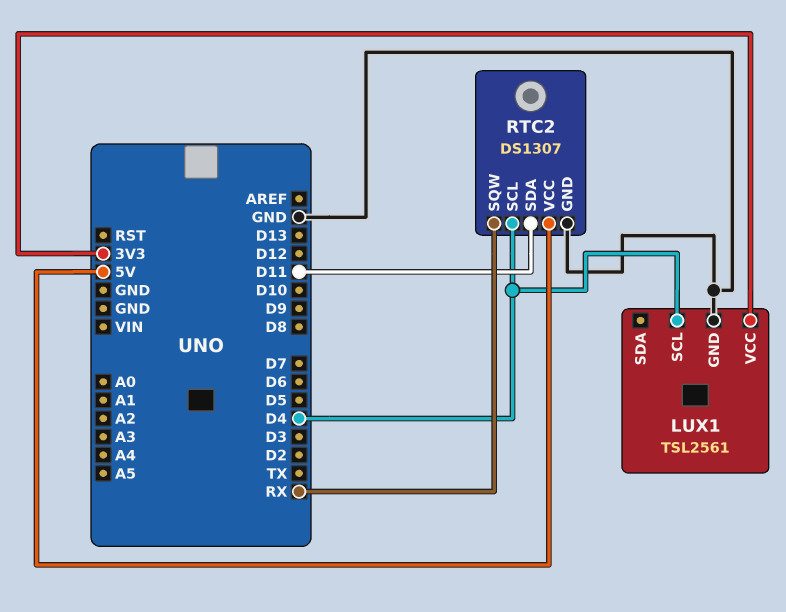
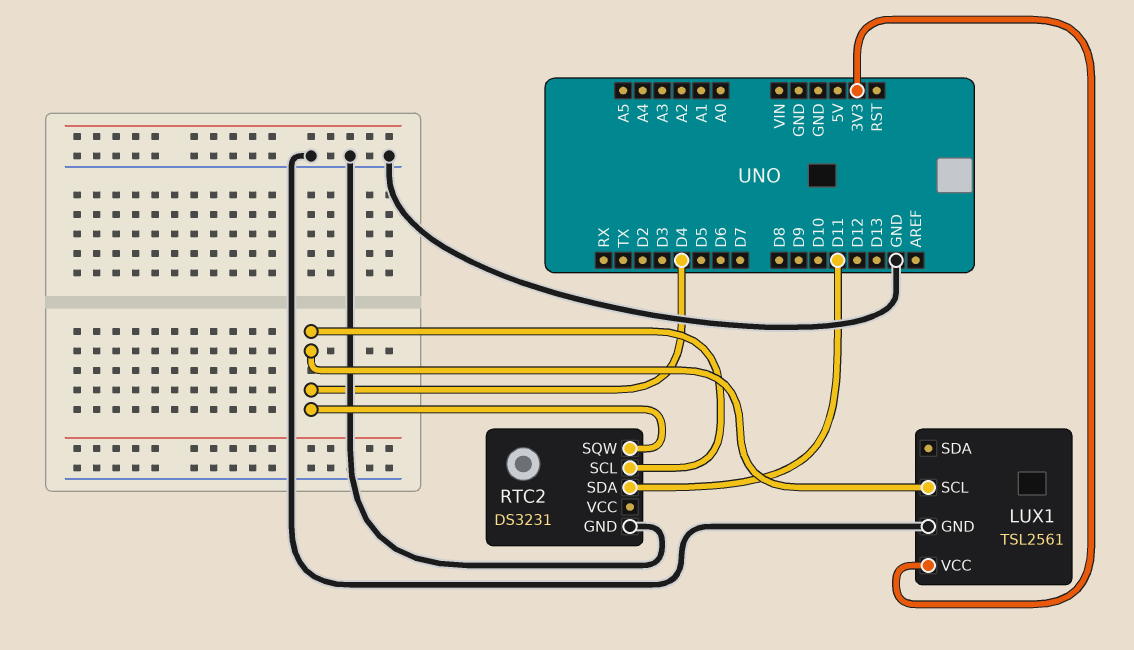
RTC2: DS1307 -> DS3231
RTC2 pin SQW: RX -> D4
RTC2 pin VCC: 5V -> none

